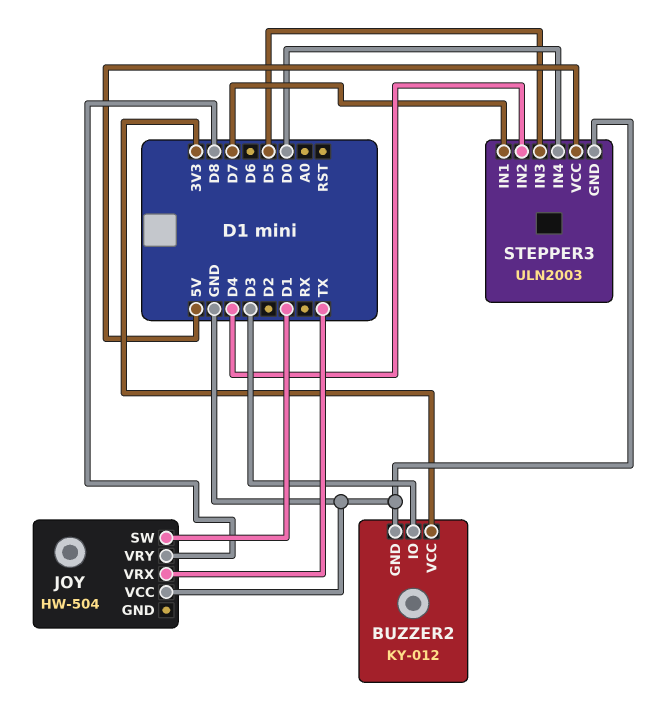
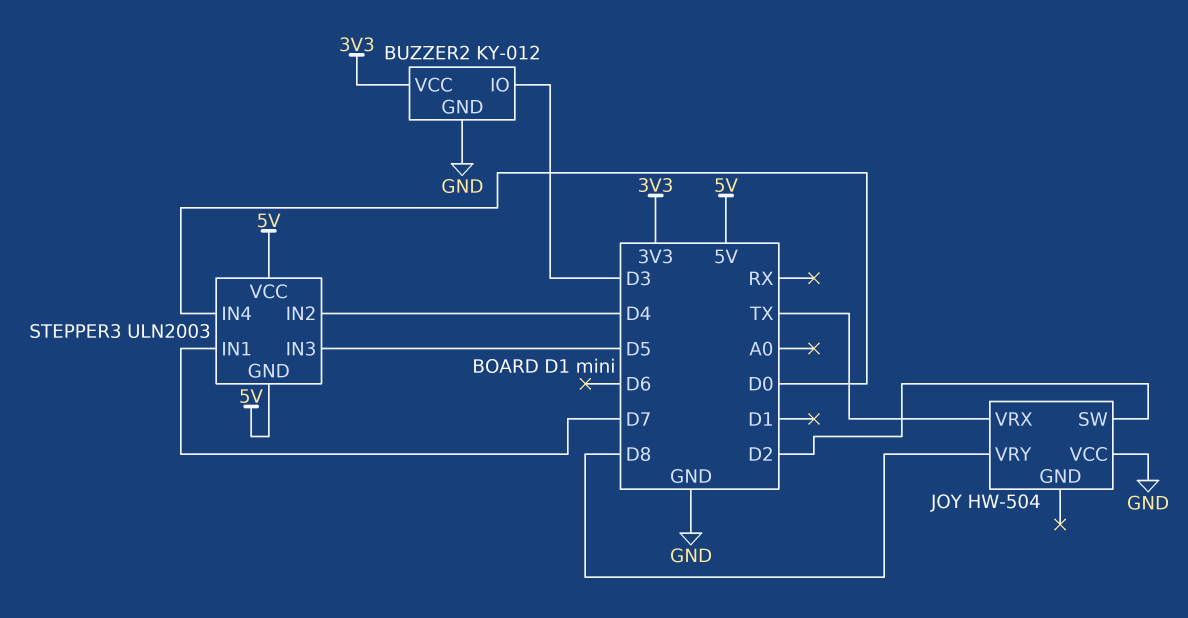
JOY pin SW: D1 -> D2
STEPPER3 pin GND: GND -> 5V

